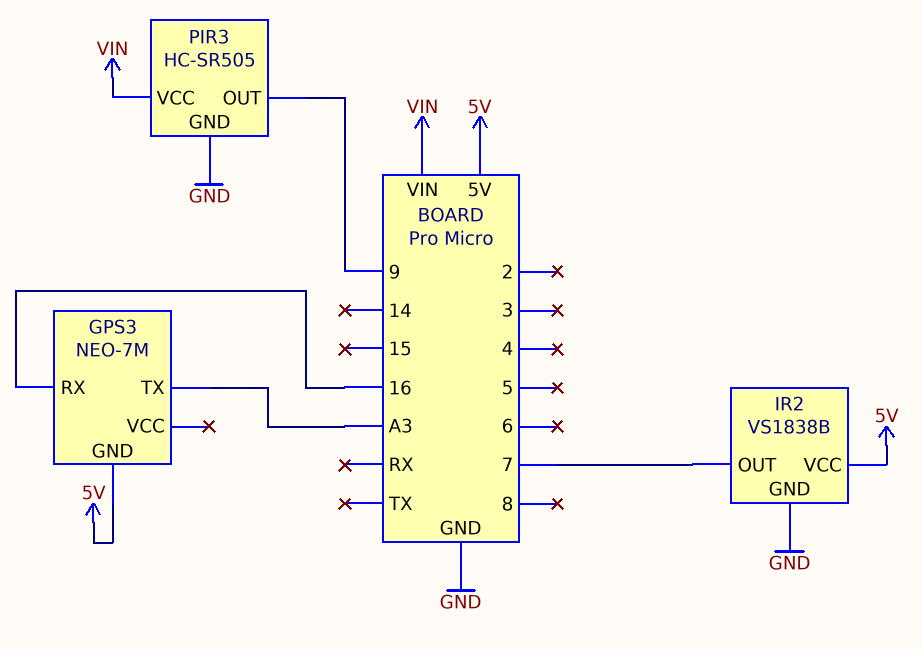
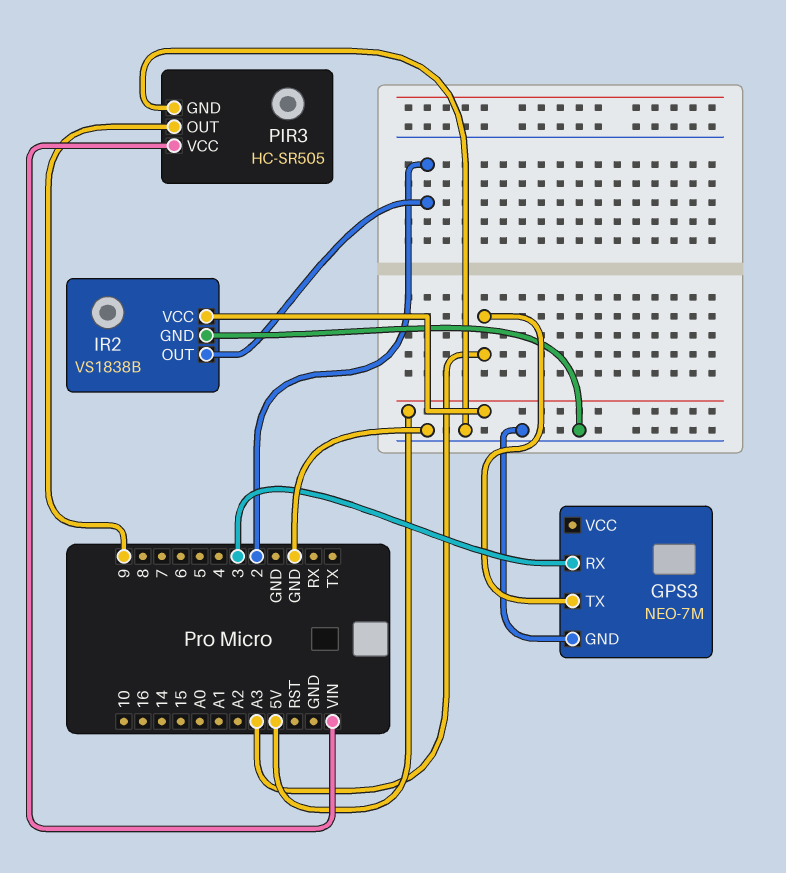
GPS3 pin GND: 5V -> GND
GPS3 pin RX: 16 -> 3
IR2 pin OUT: 7 -> 2

